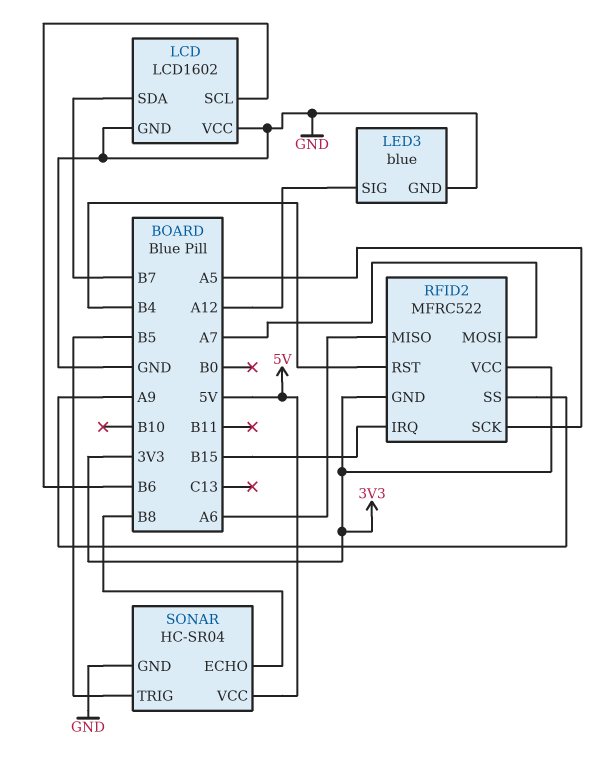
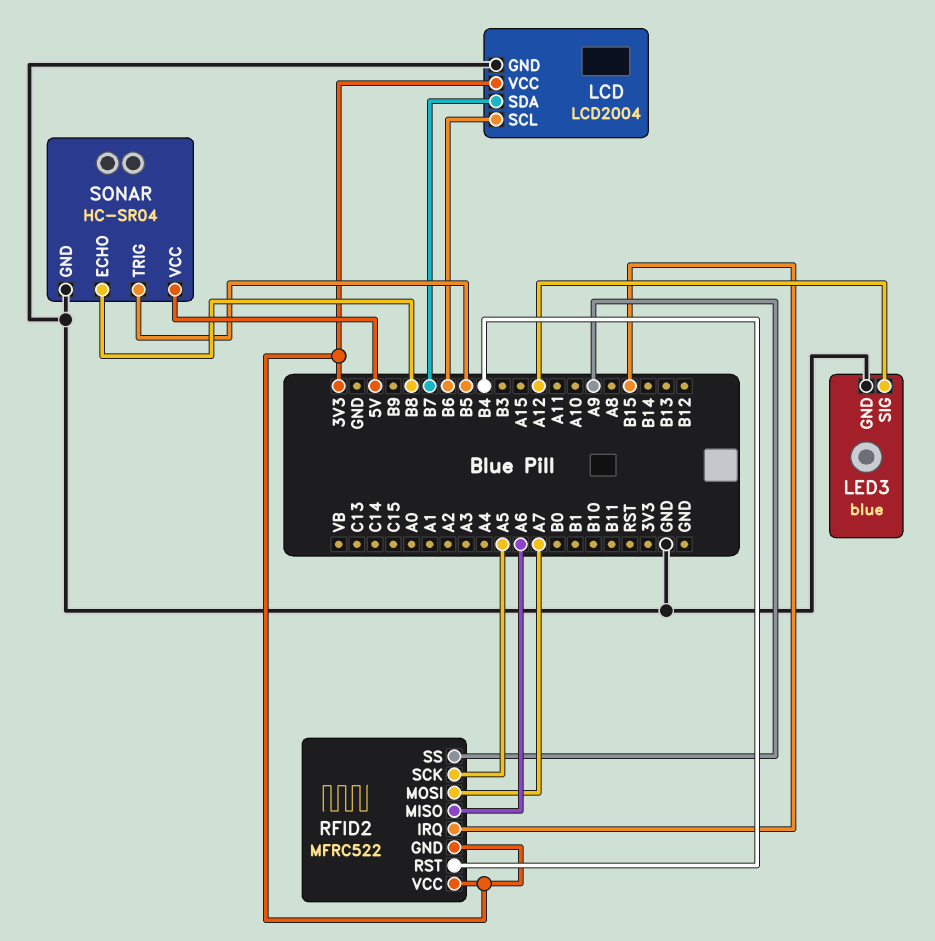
LCD: LCD1602 -> LCD2004
LCD pin VCC: GND -> 3V3

